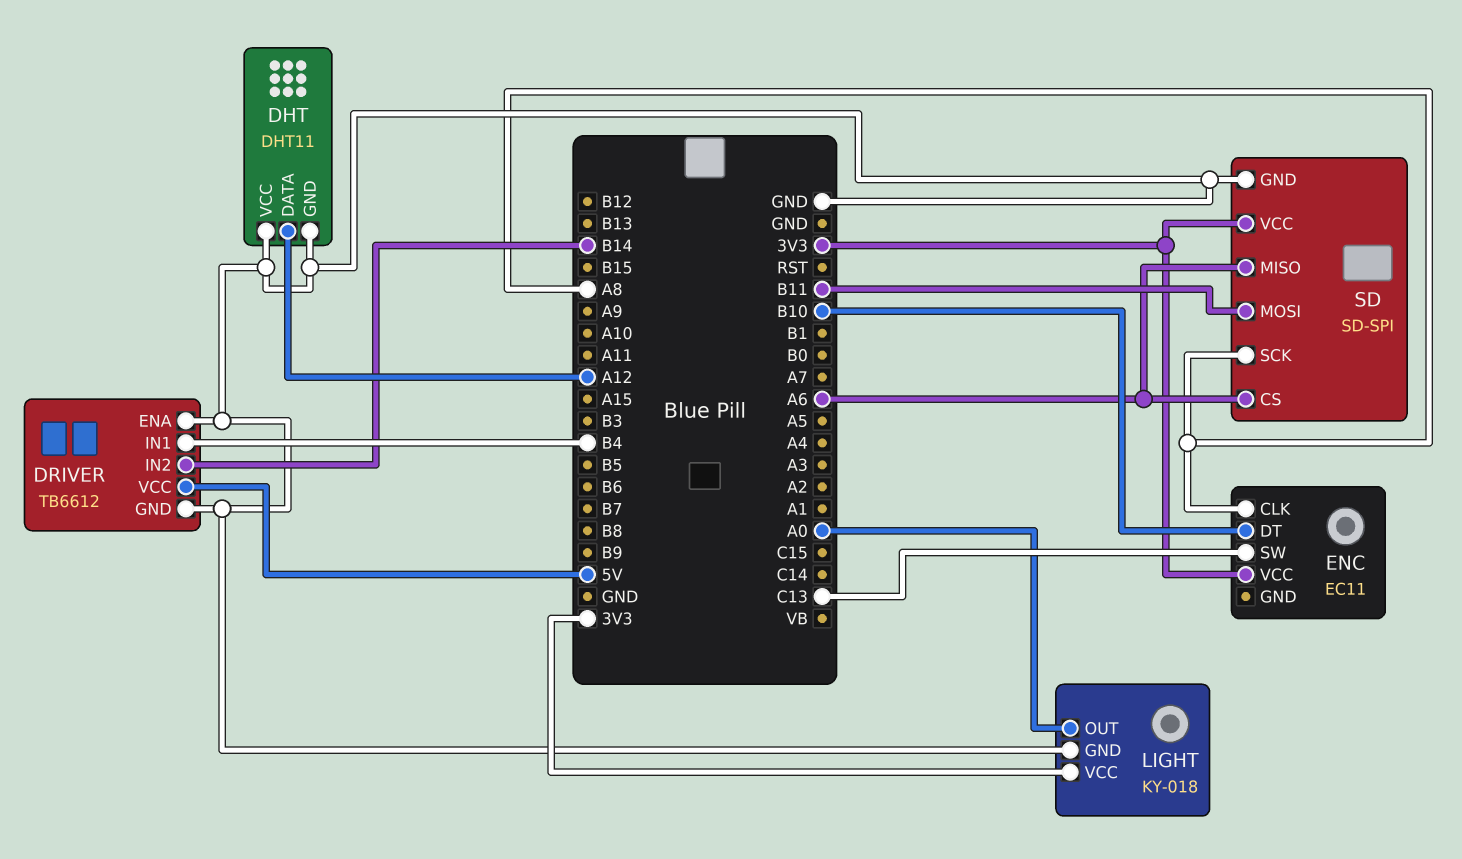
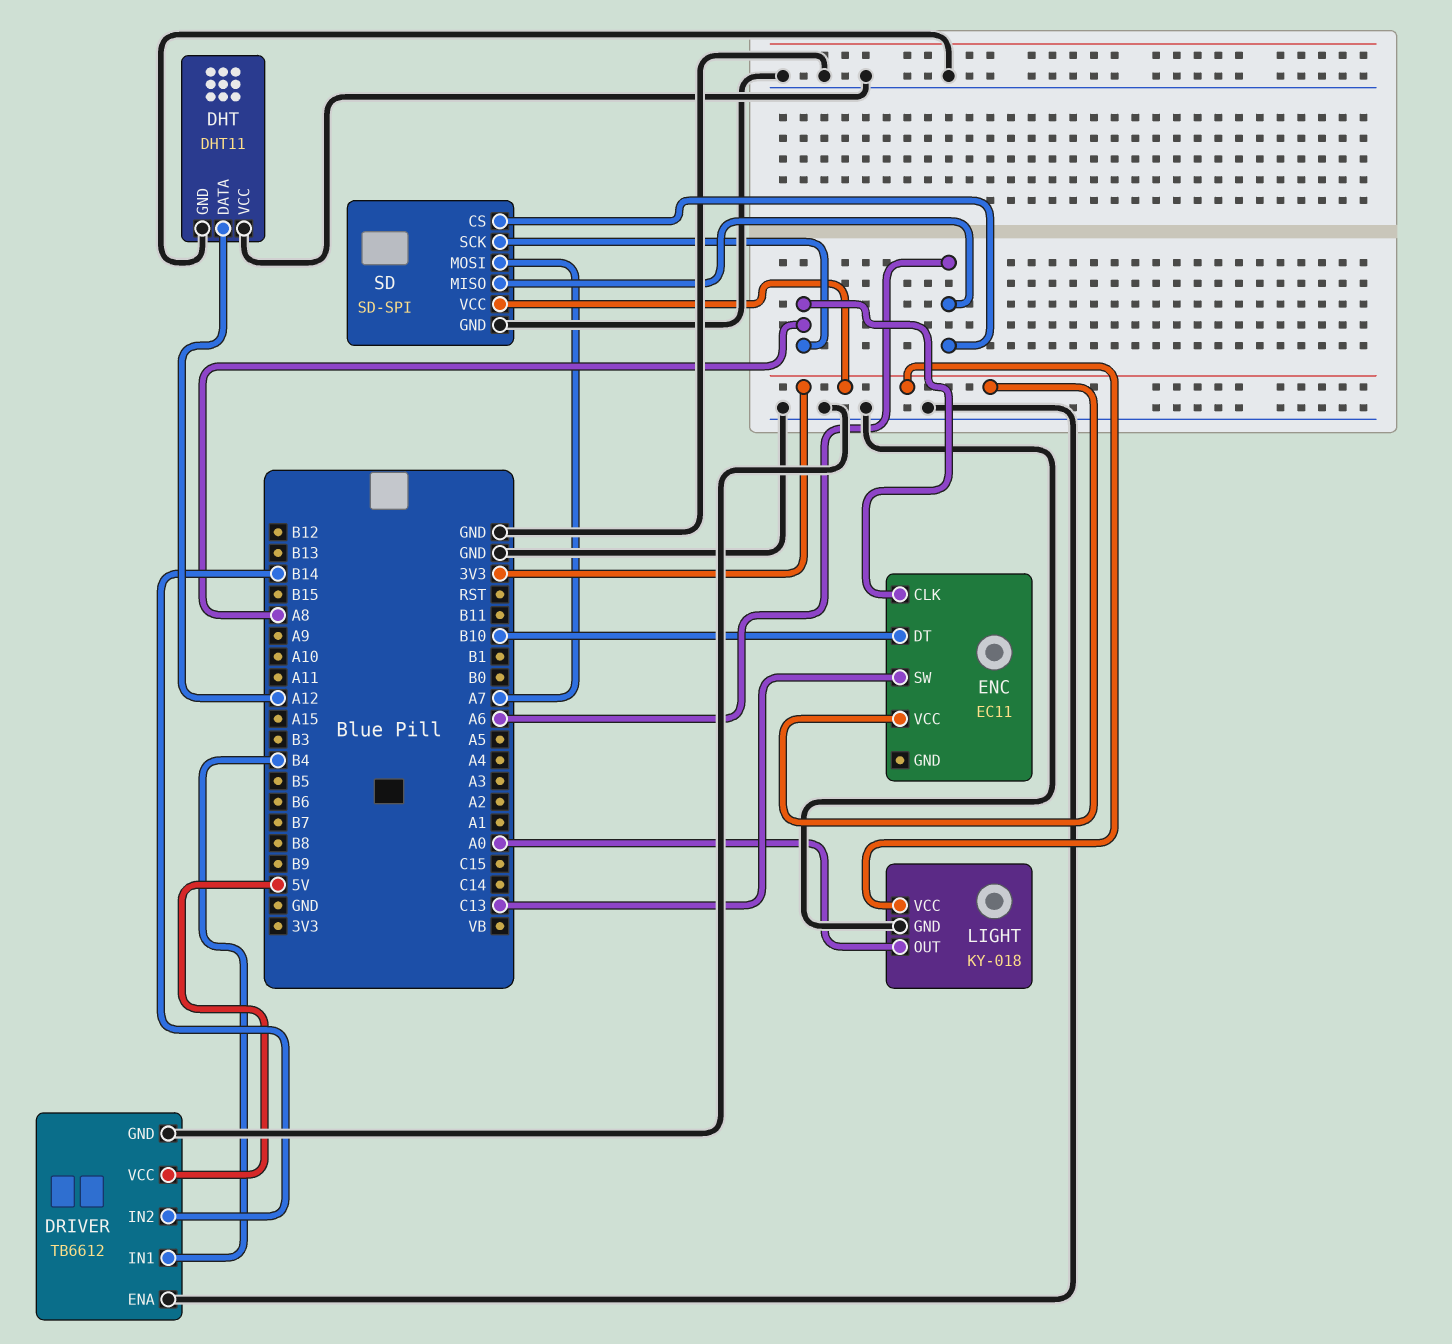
SD pin MOSI: B11 -> A7

